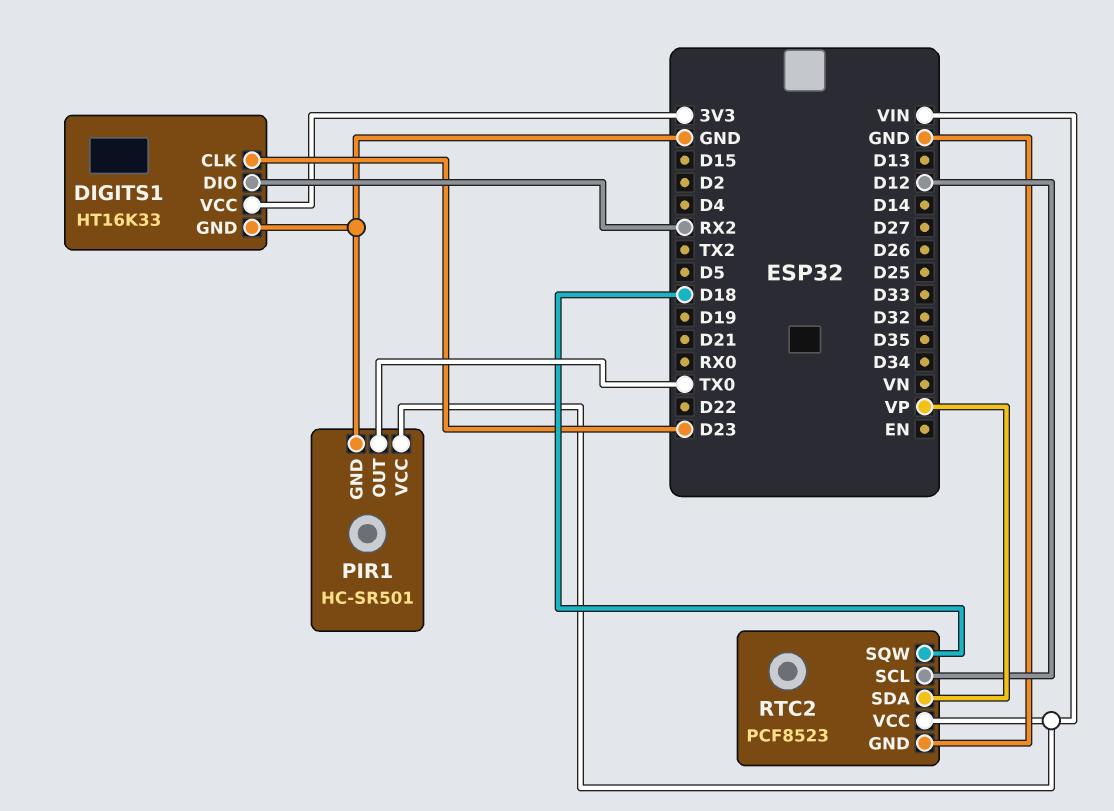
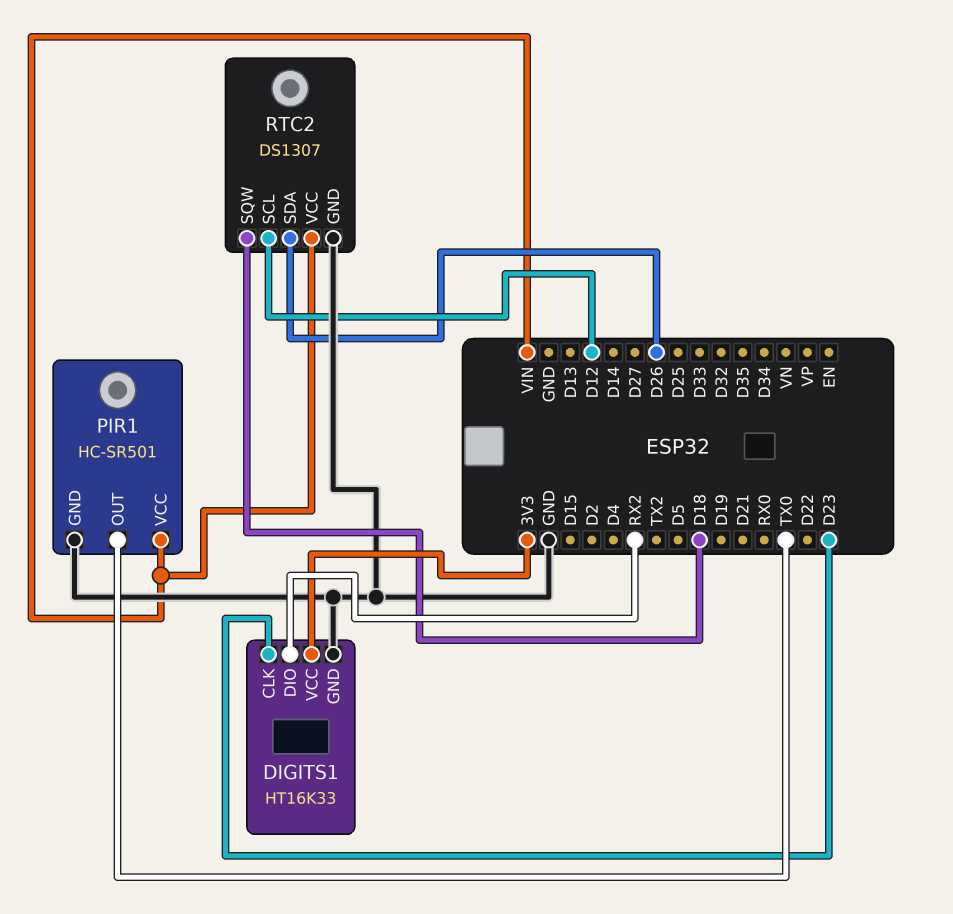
RTC2: PCF8523 -> DS1307
RTC2 pin SDA: VP -> D26

